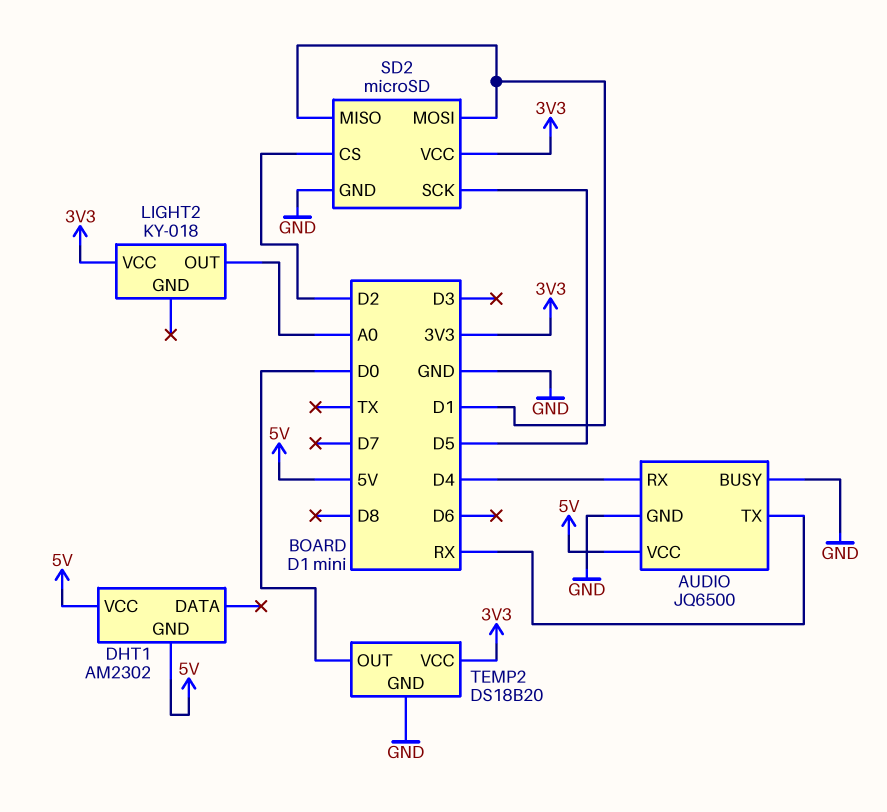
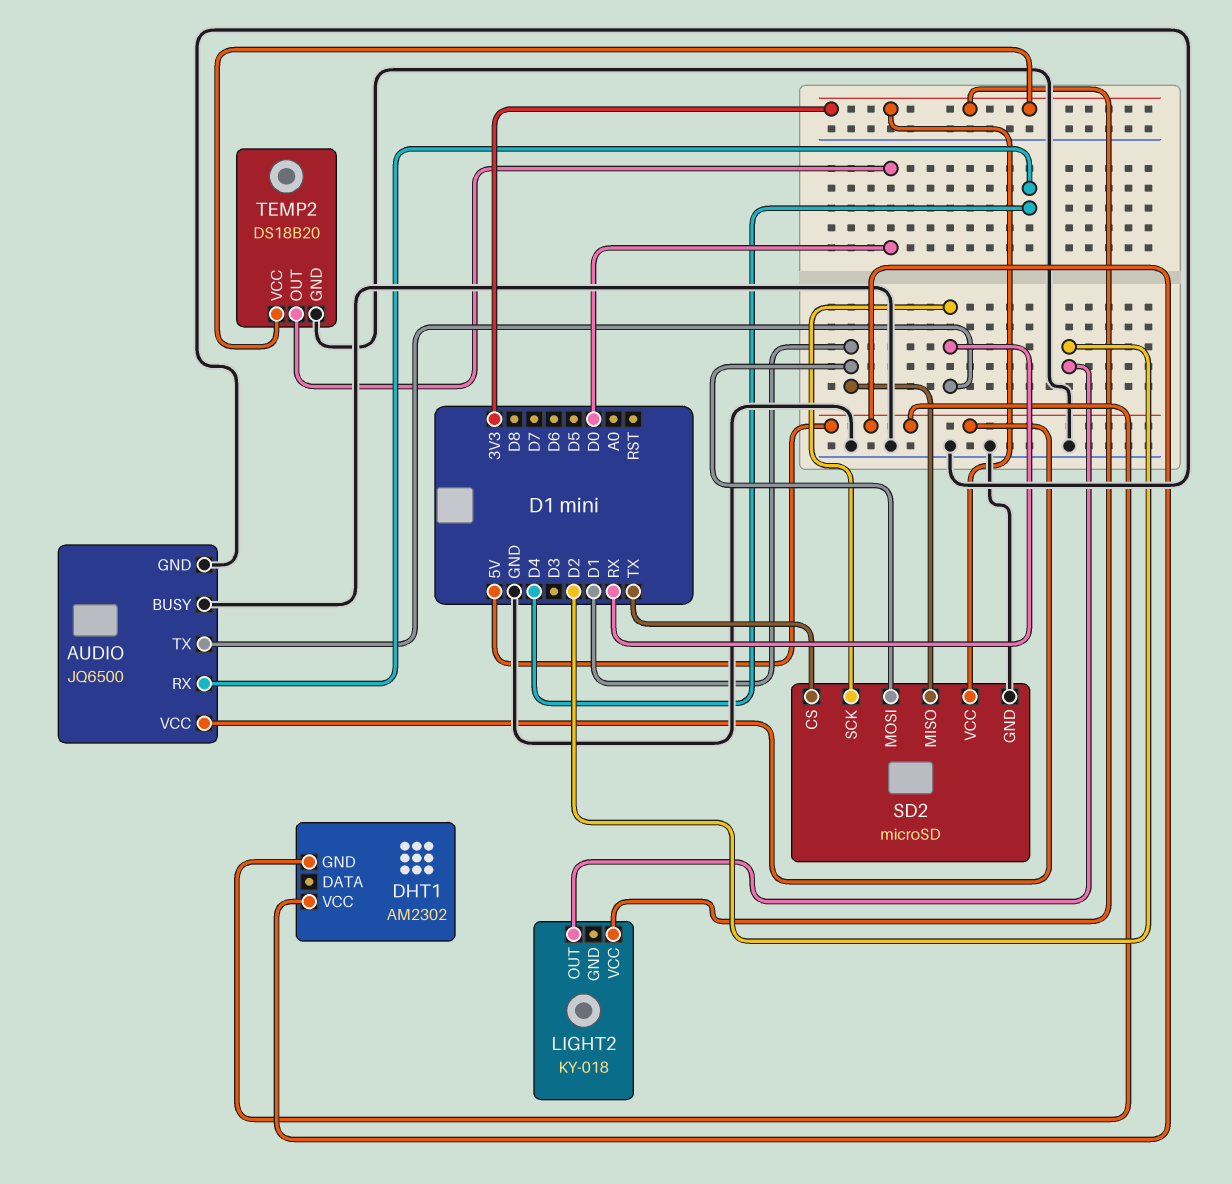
LIGHT2 pin OUT: A0 -> D2
SD2 pin CS: D2 -> TX
SD2 pin SCK: D5 -> RX

